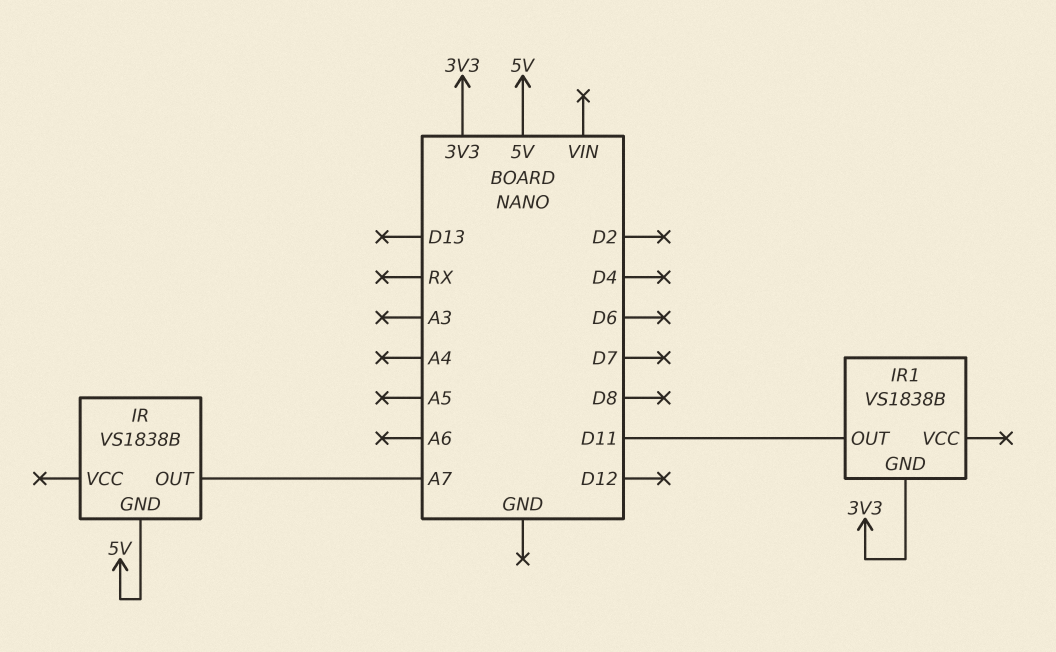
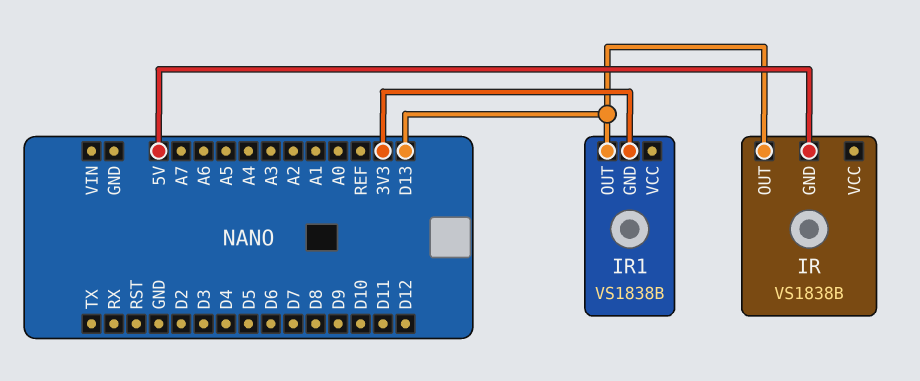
IR pin OUT: A7 -> D13
IR1 pin OUT: D11 -> D13

